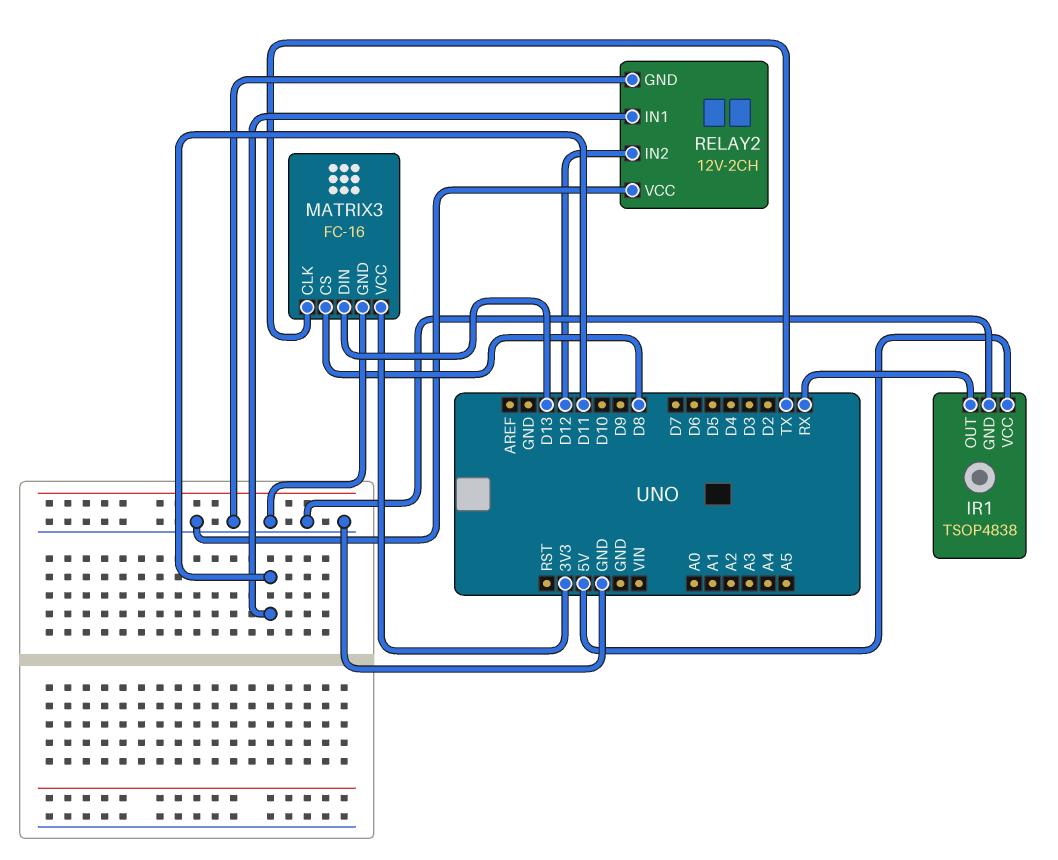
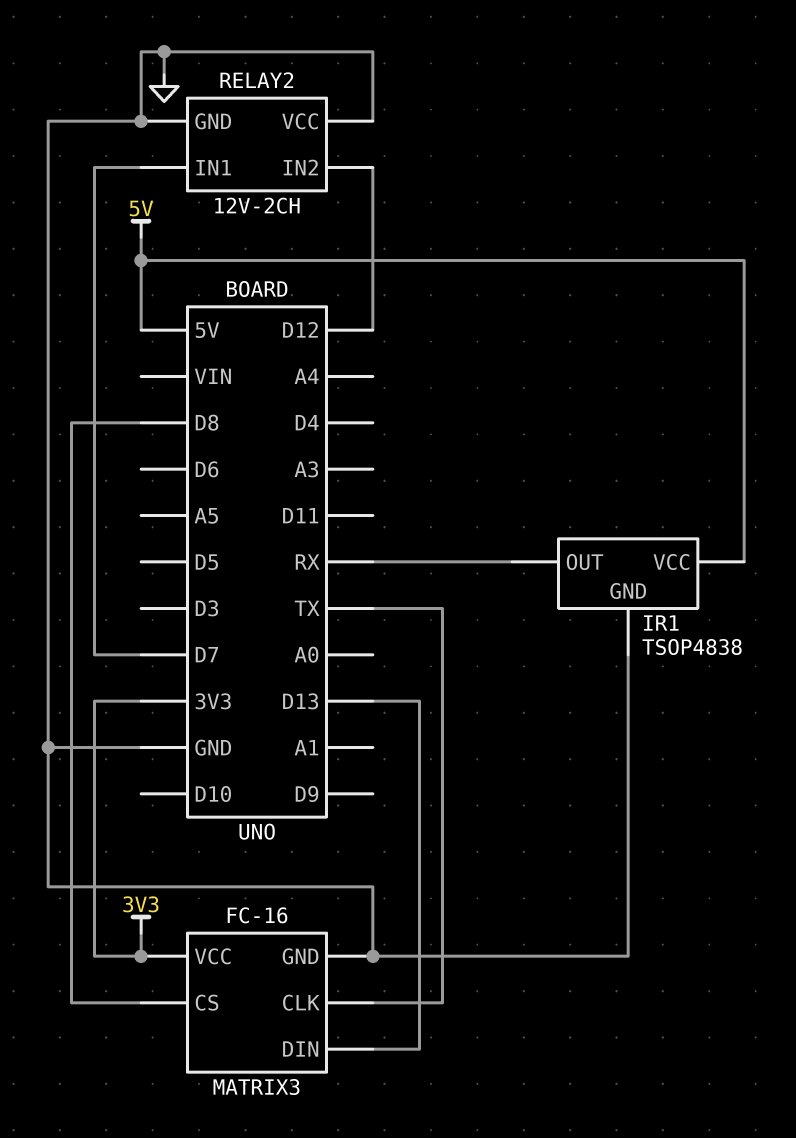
RELAY2 pin IN1: D11 -> D7

